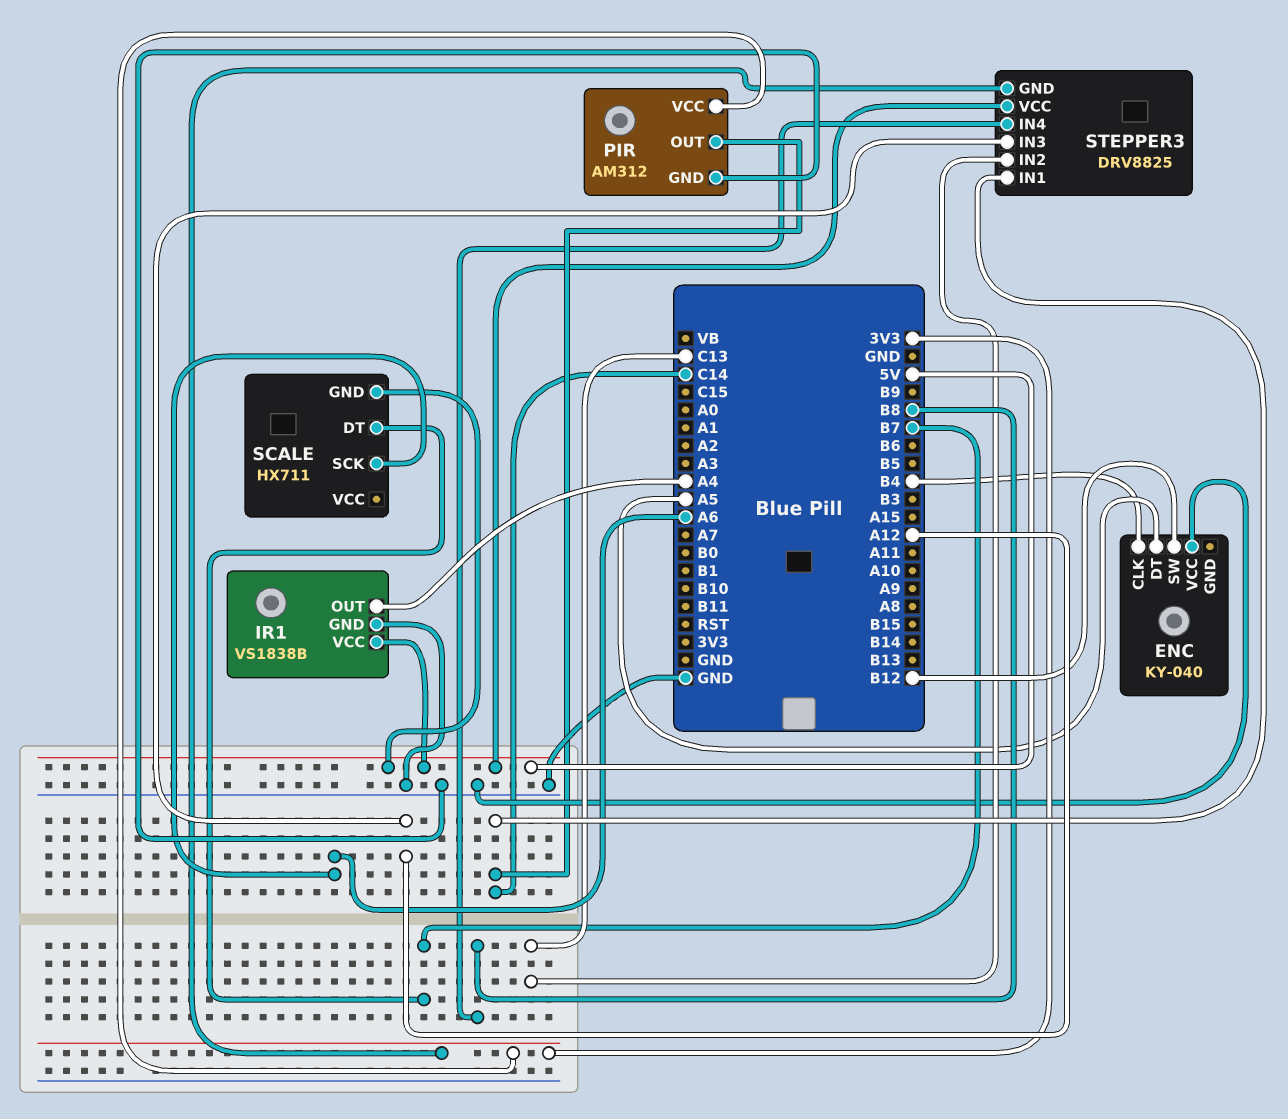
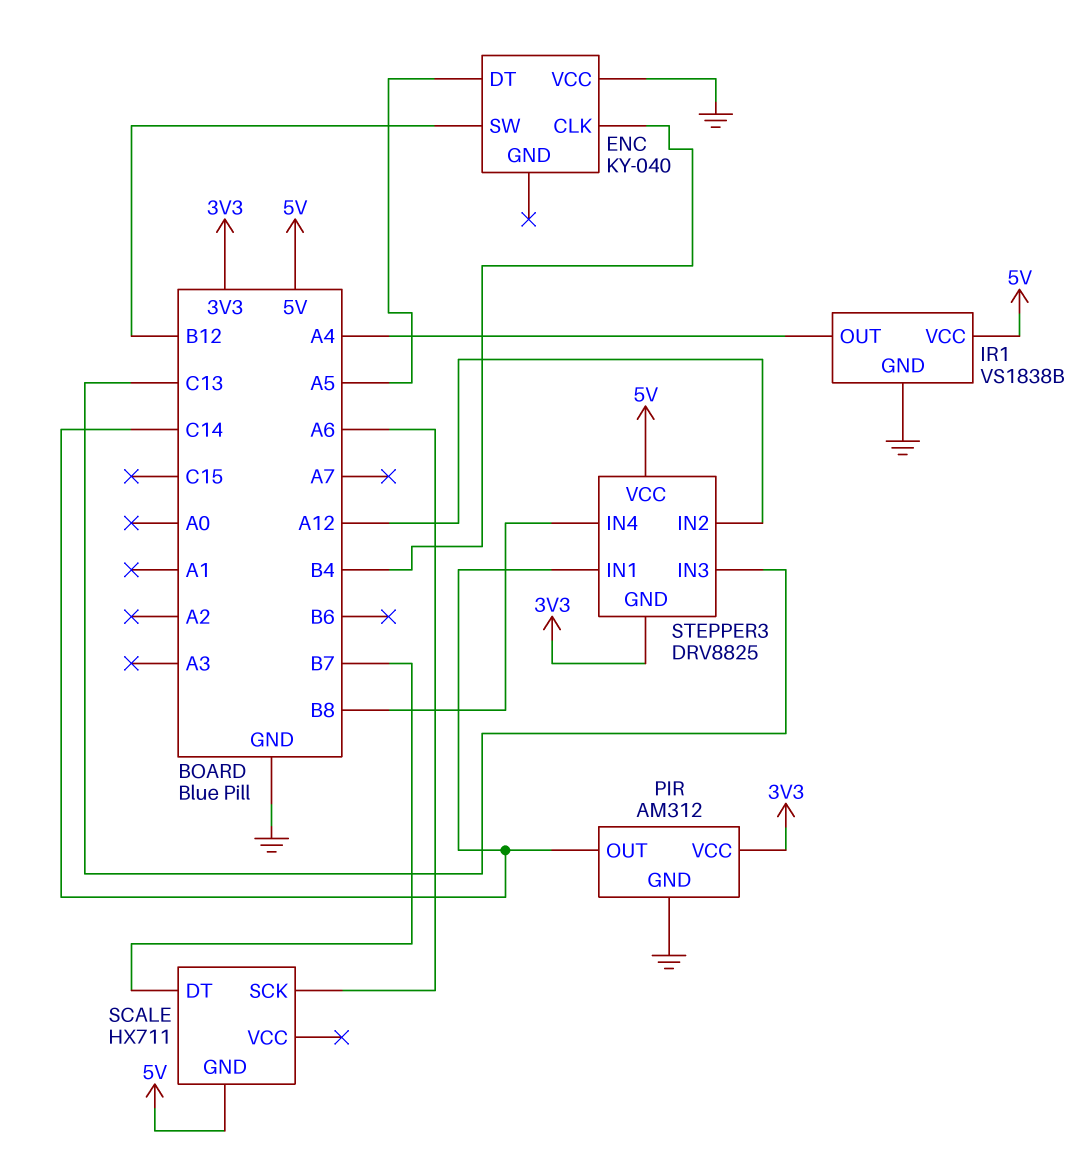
STEPPER3 pin IN2: C13 -> A12
STEPPER3 pin IN3: A12 -> C13

